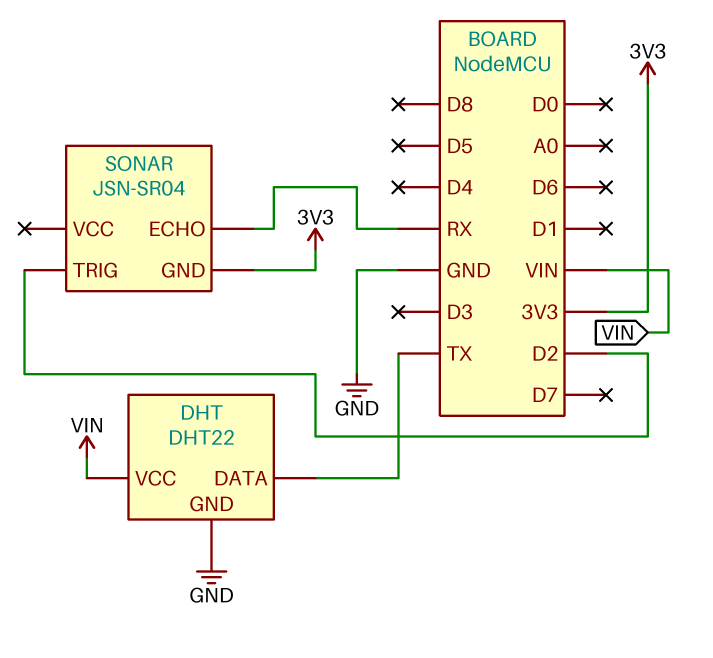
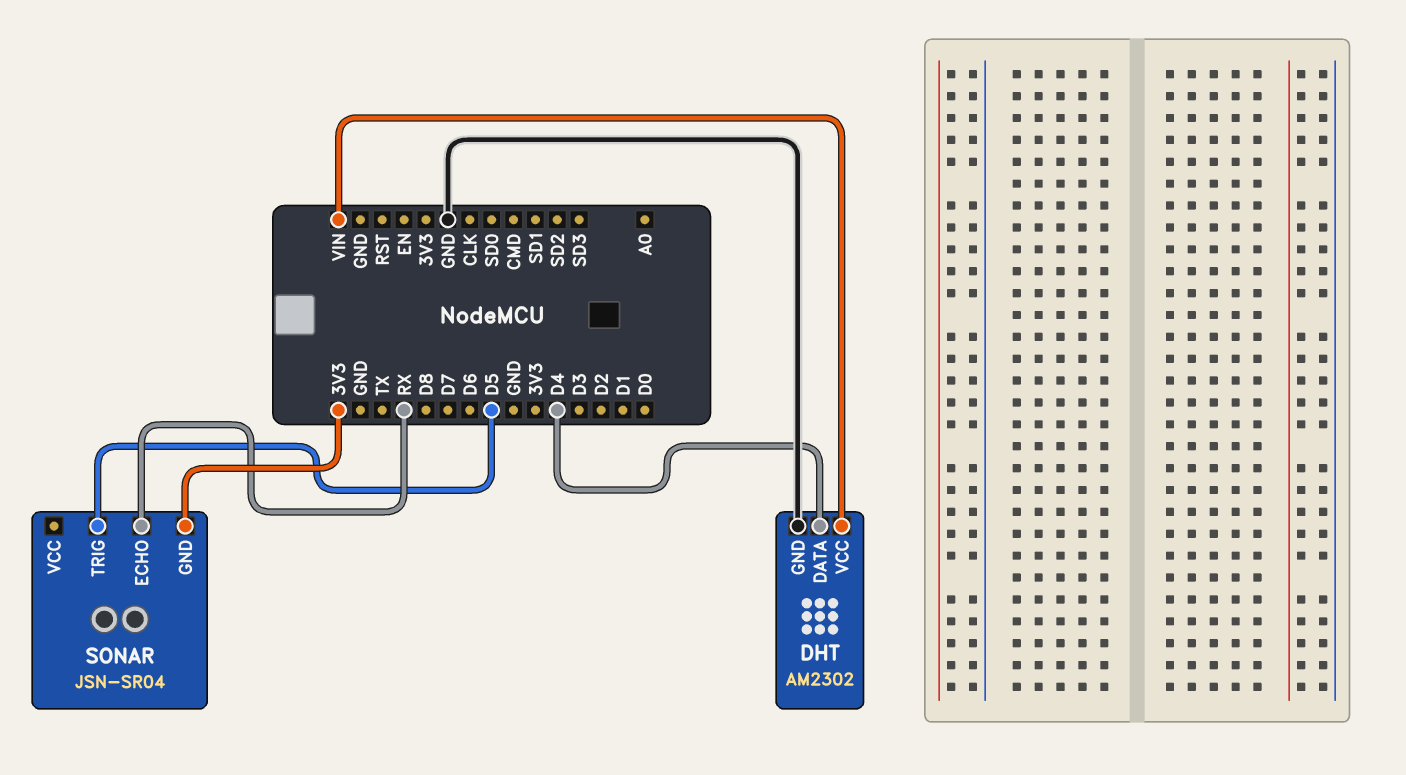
DHT: DHT22 -> AM2302
DHT pin DATA: TX -> D4
SONAR pin TRIG: D2 -> D5

